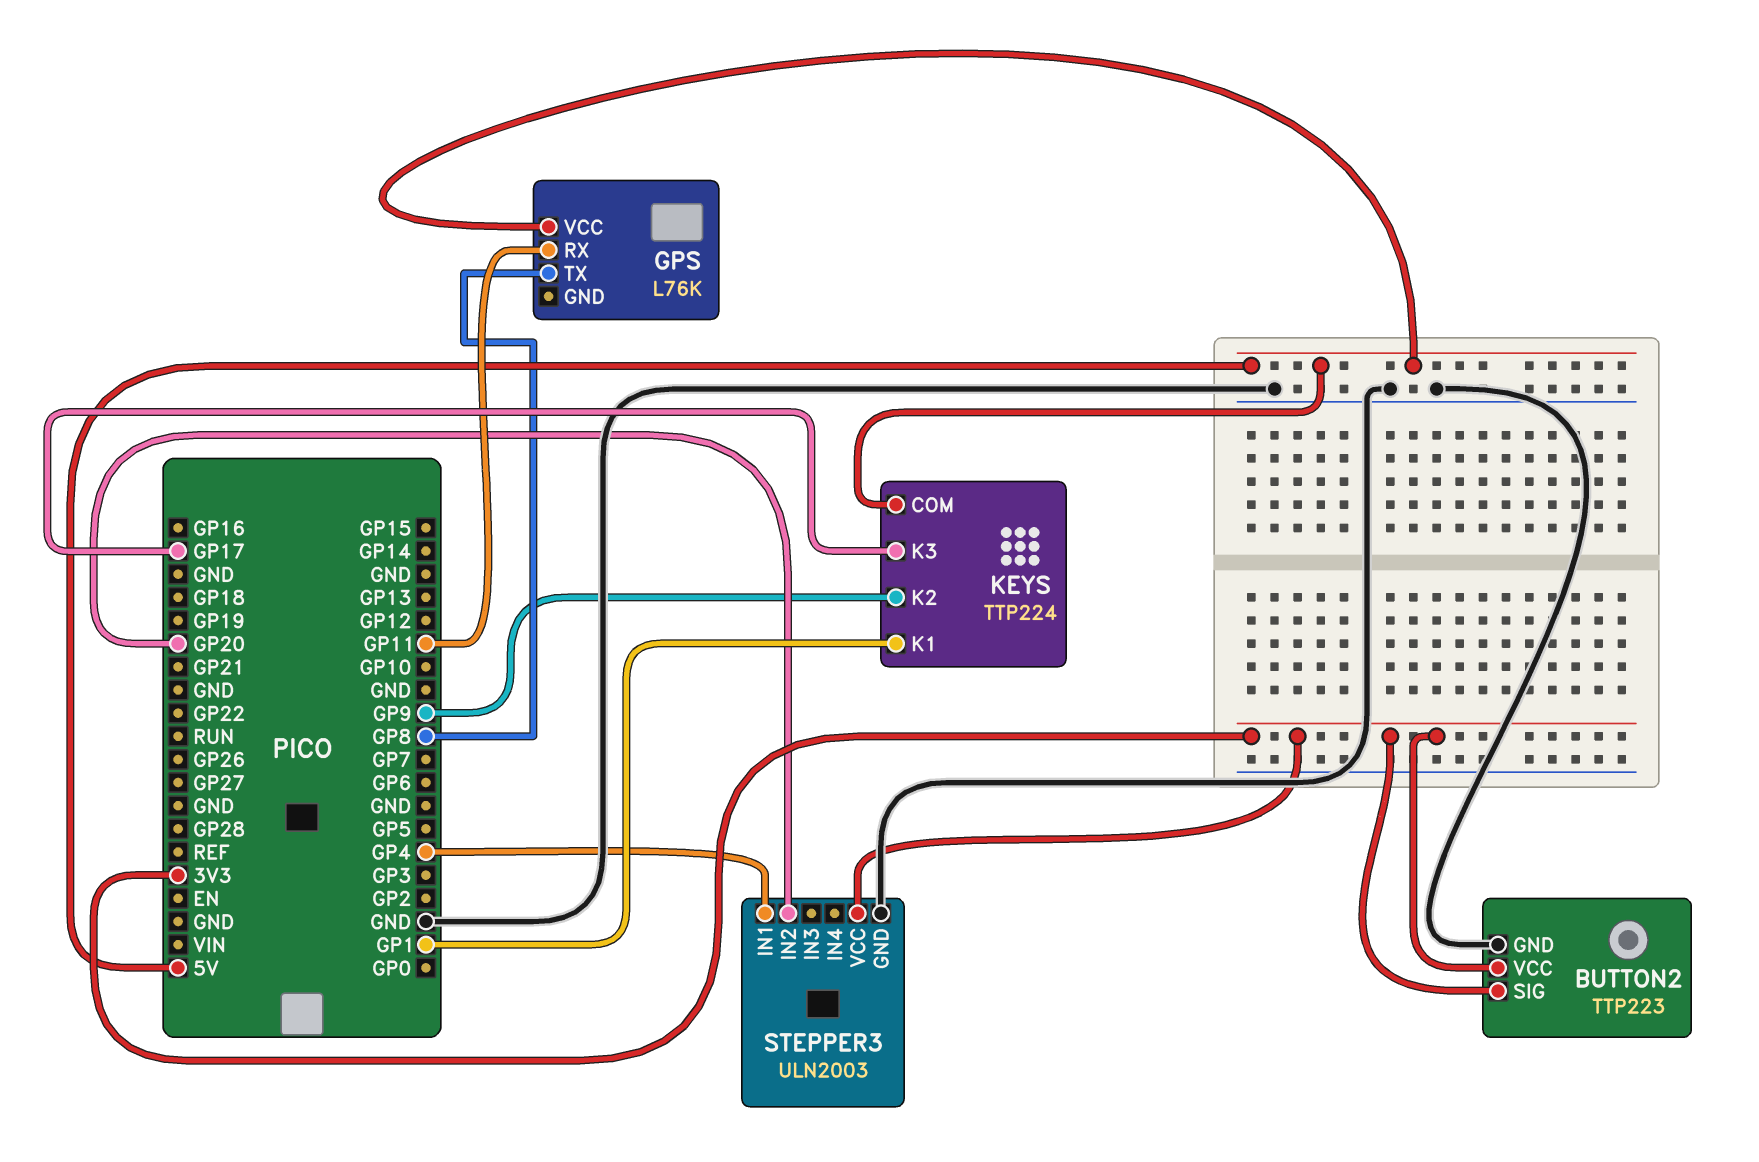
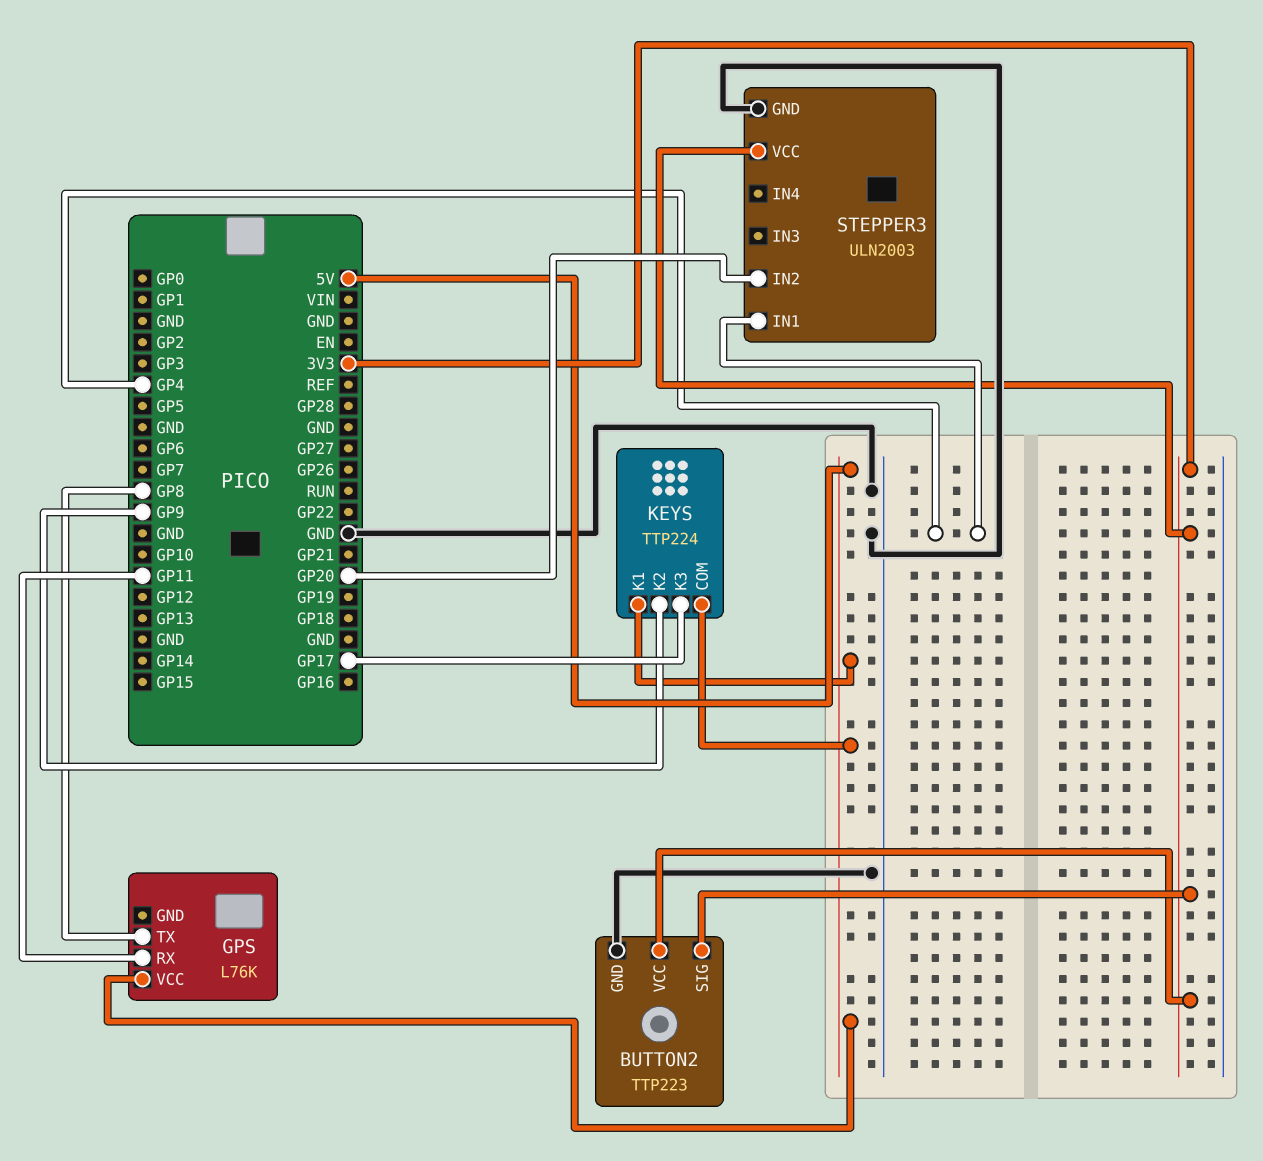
KEYS pin K1: GP1 -> 5V

